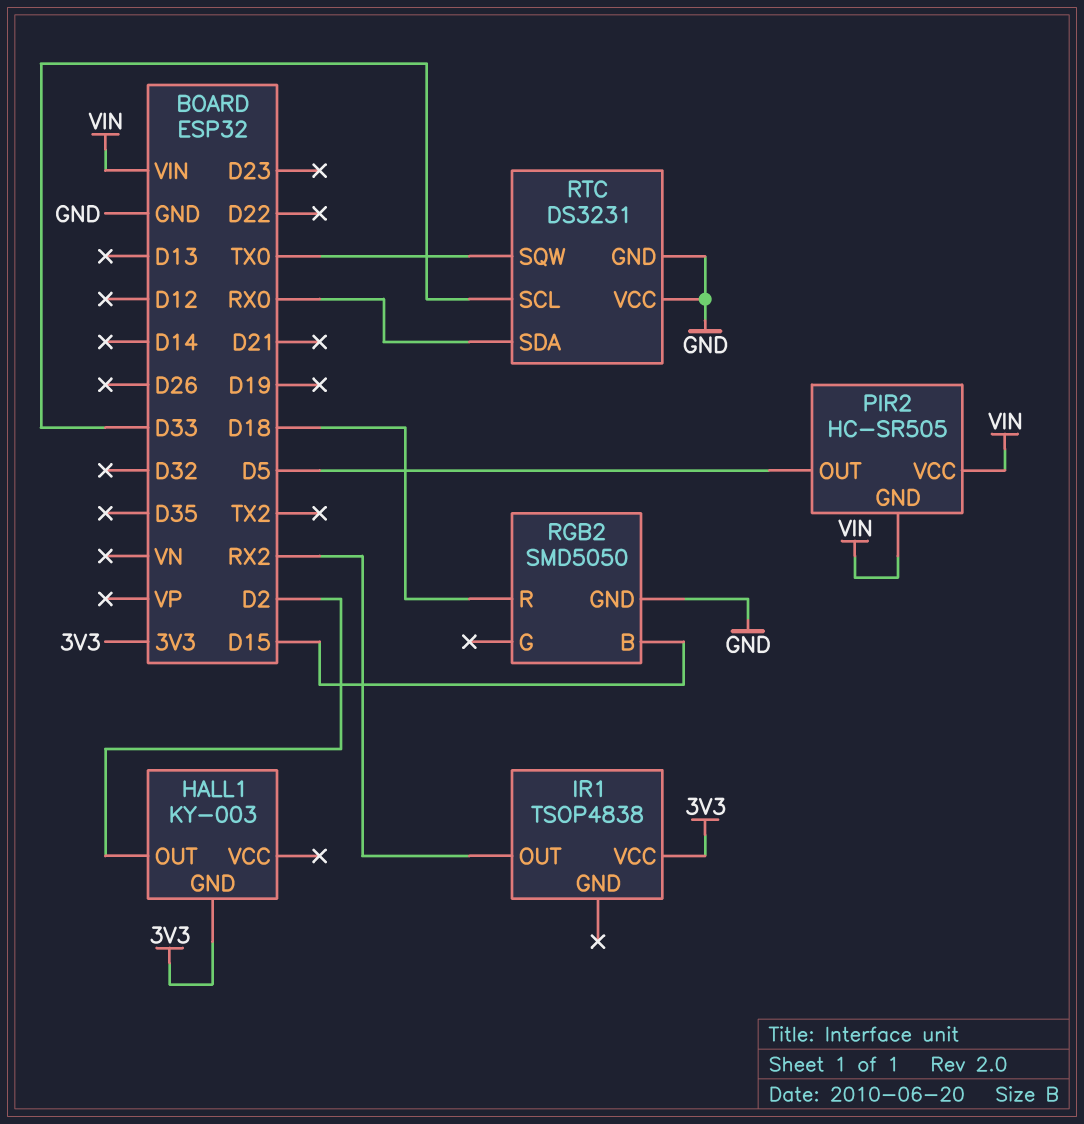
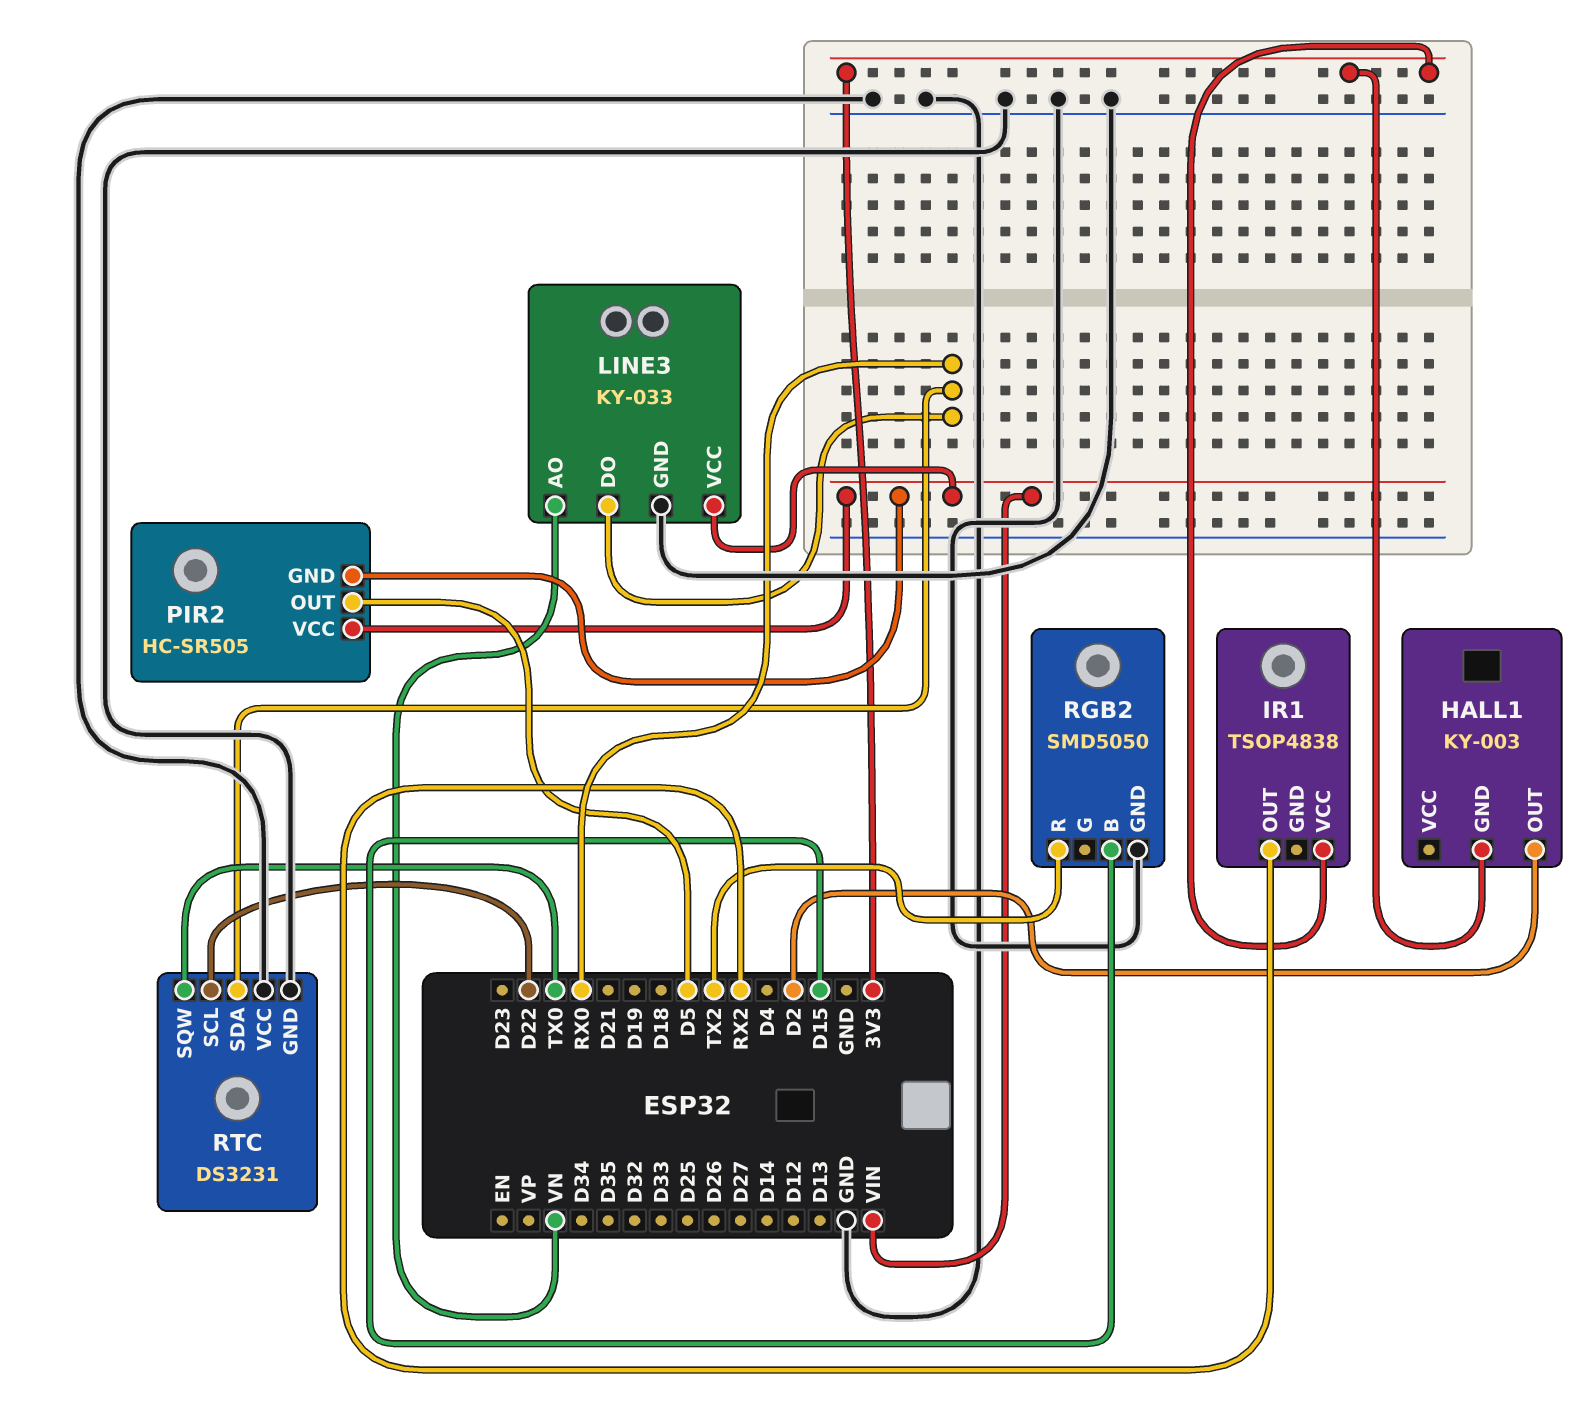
LINE3: none -> KY-033
LINE3 pin AO: none -> VN
LINE3 pin DO: none -> RX0
LINE3 pin GND: none -> GND
LINE3 pin VCC: none -> VIN
RGB2 pin R: D18 -> TX2
RTC pin SCL: D33 -> D22

